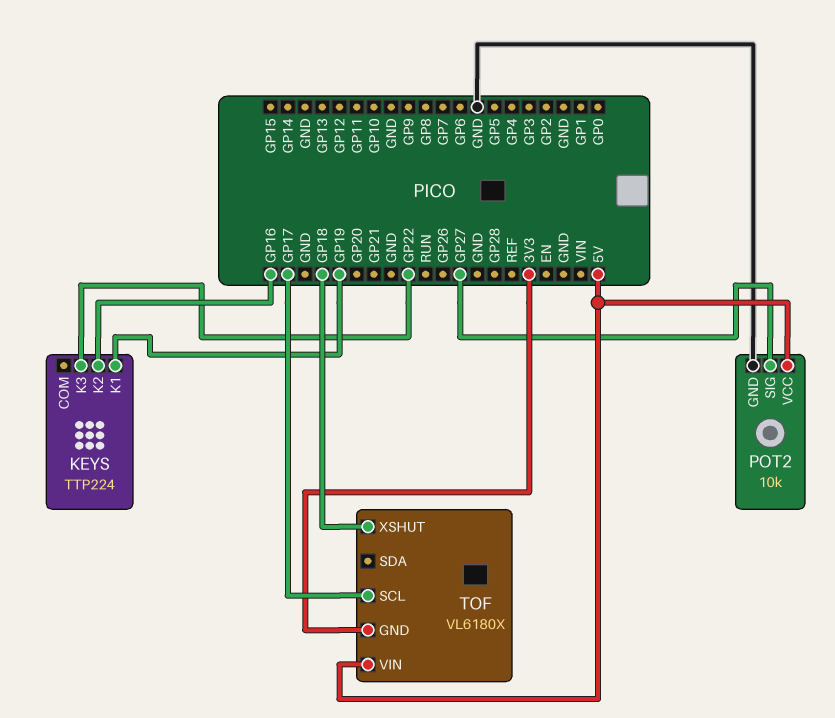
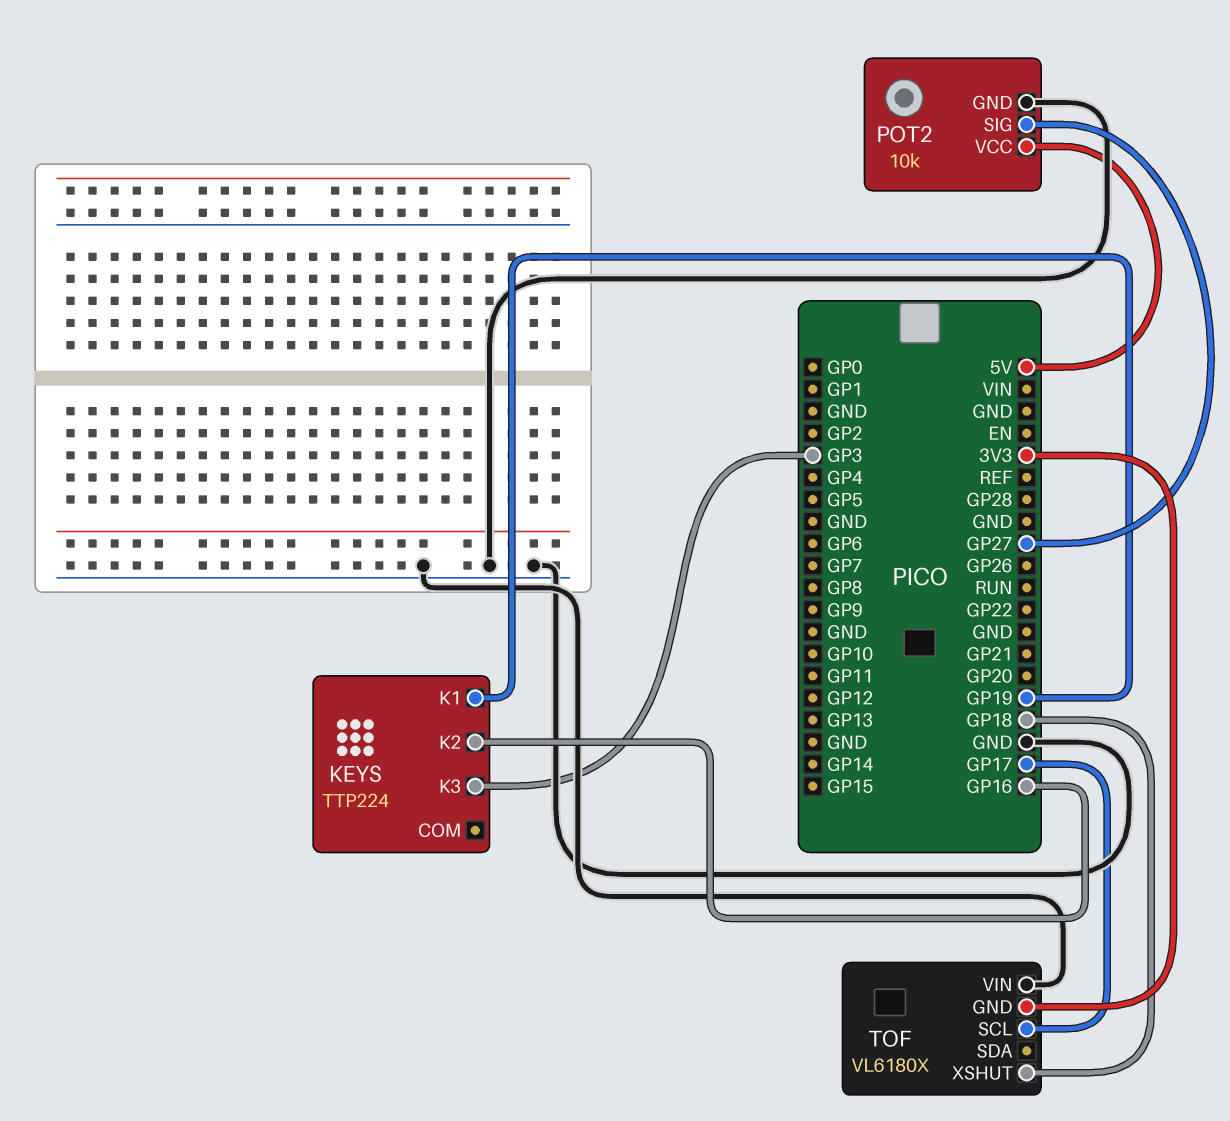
KEYS pin K3: GP22 -> GP3
TOF pin VIN: 5V -> GND

